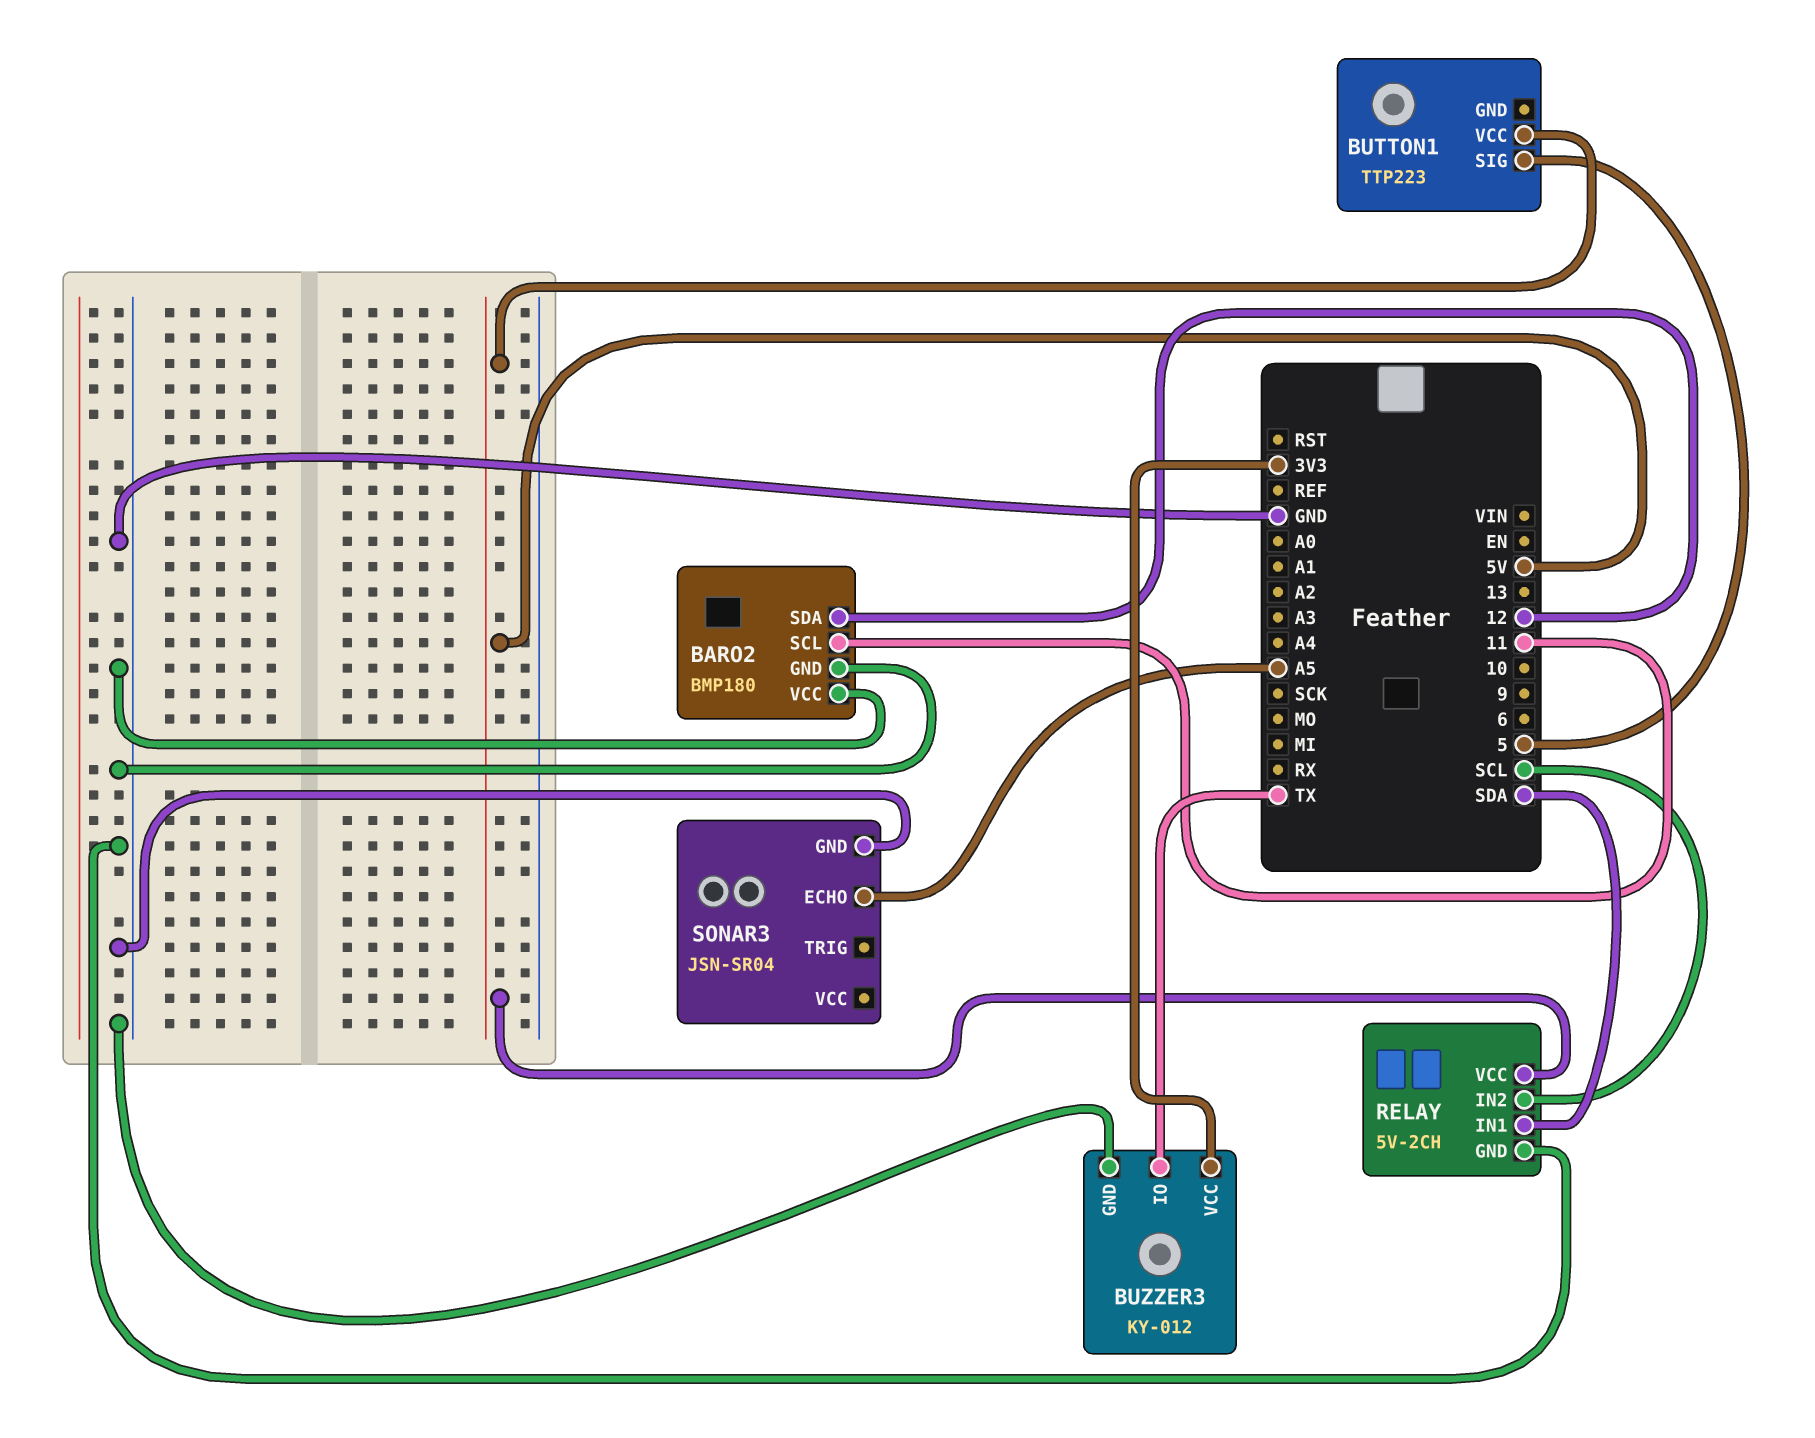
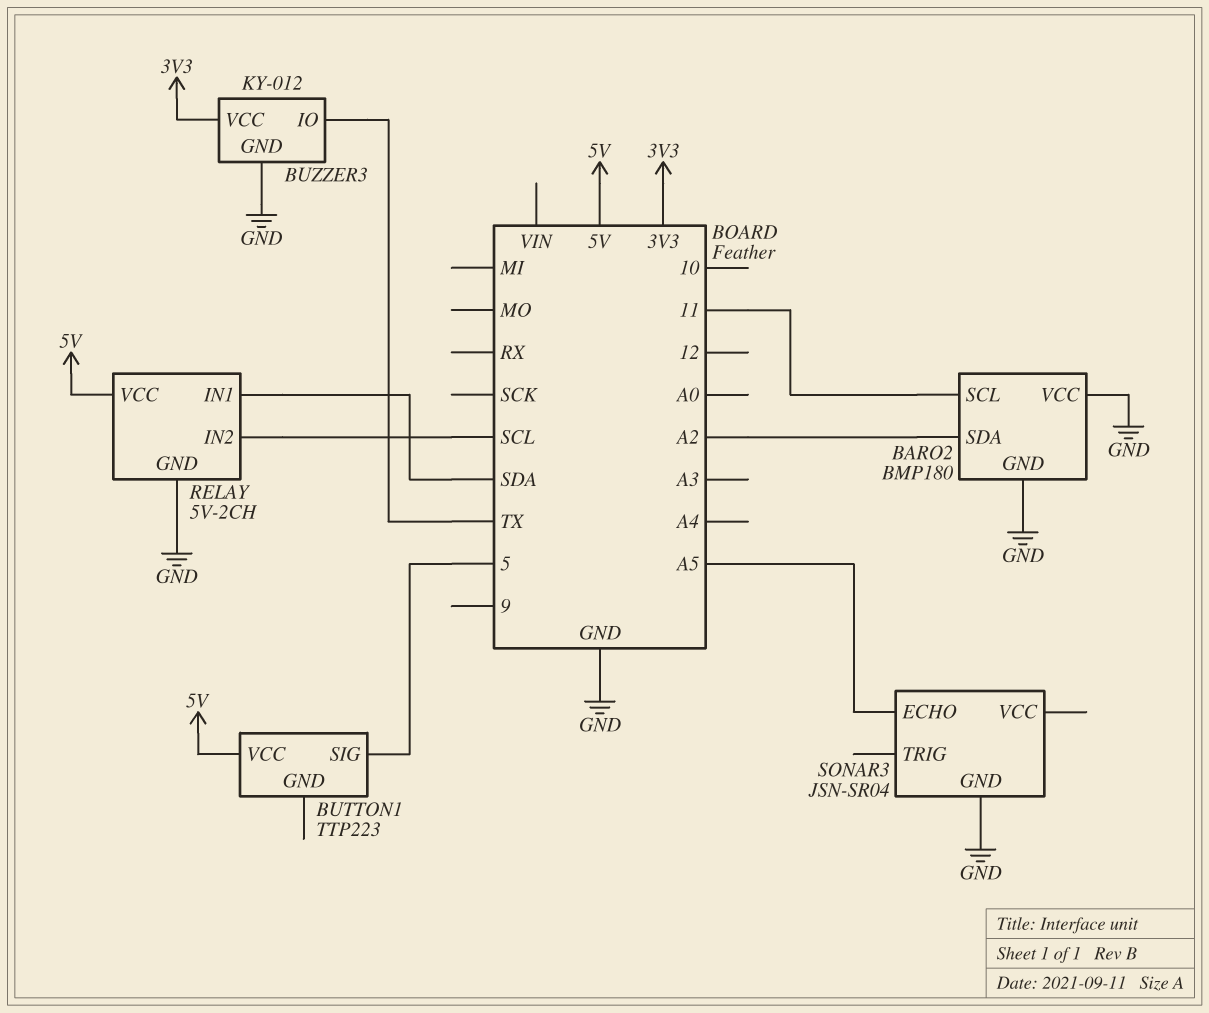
BARO2 pin SDA: 12 -> A2

